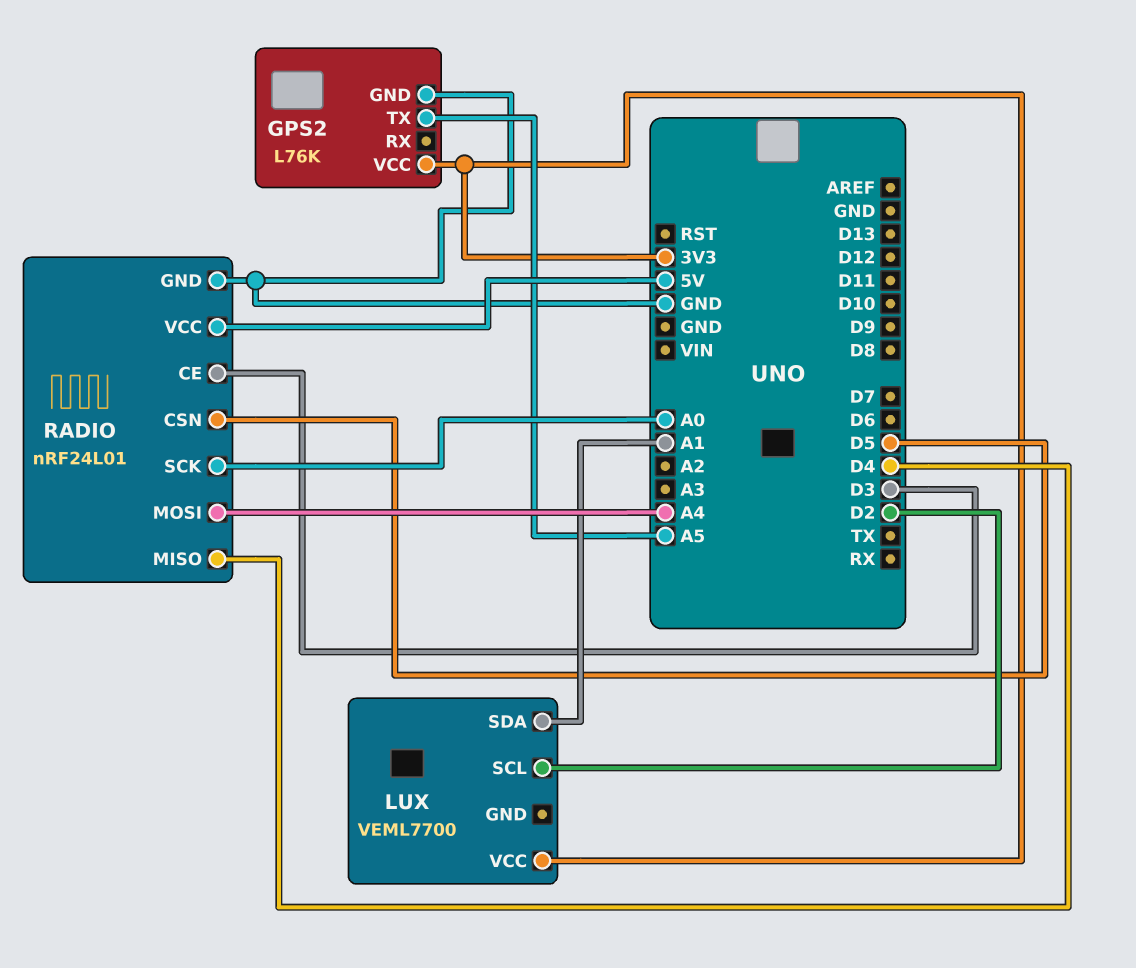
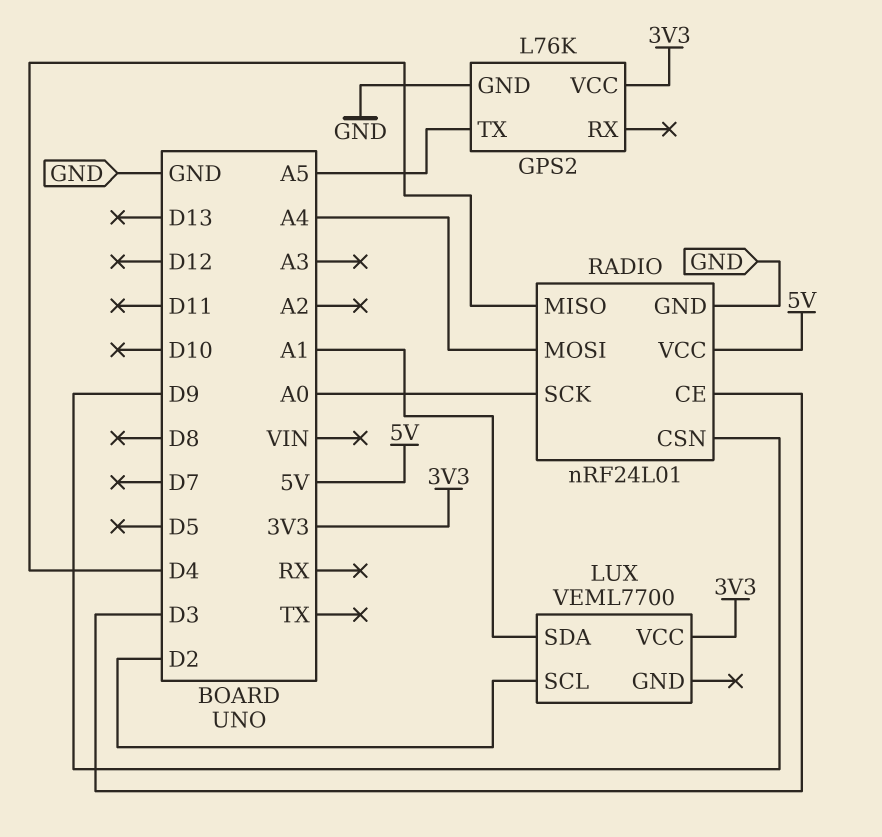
RADIO pin CSN: D5 -> D9

